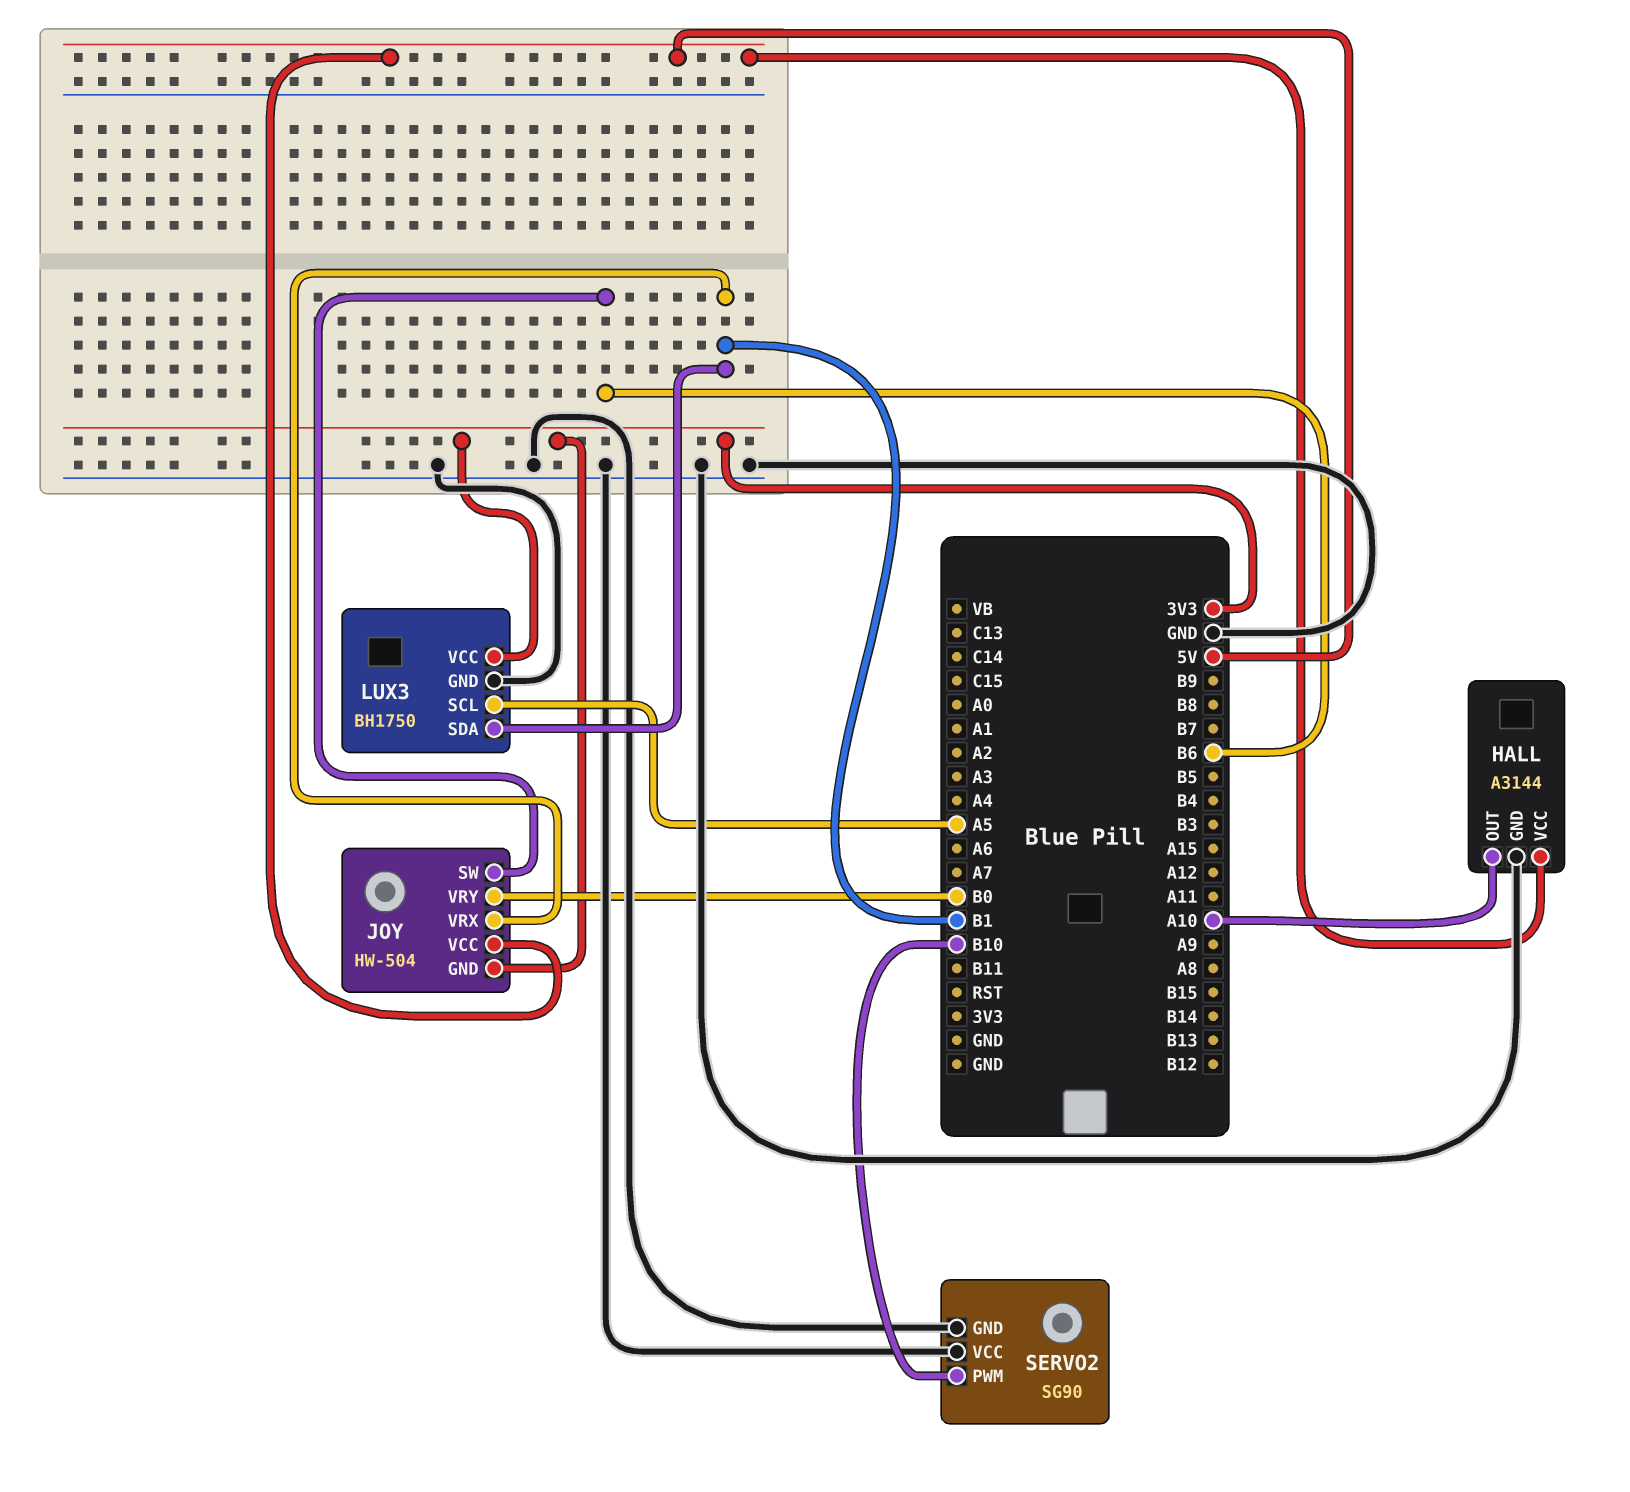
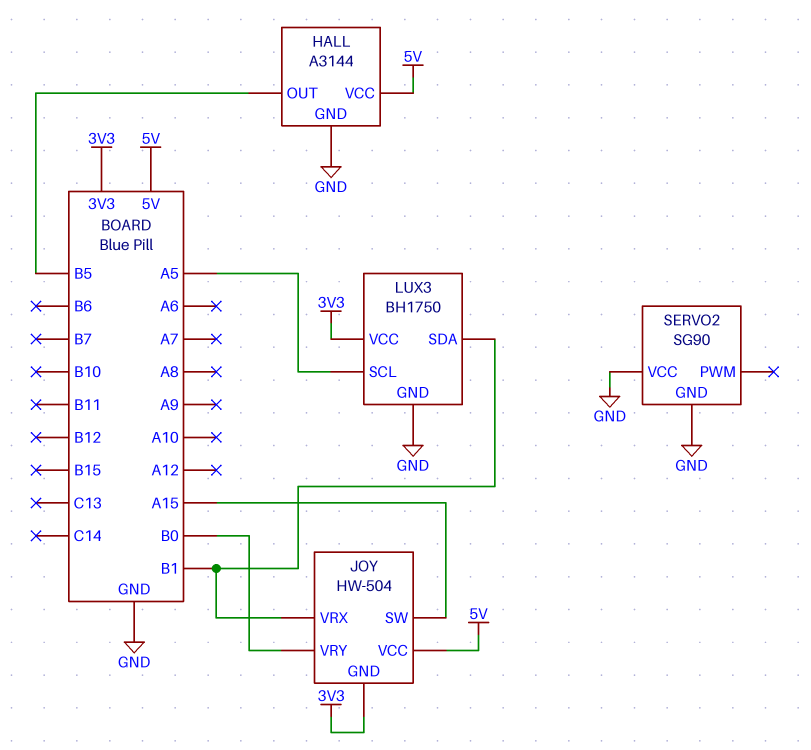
HALL pin OUT: A10 -> B5
JOY pin SW: B6 -> A15
SERVO2 pin PWM: B10 -> none

